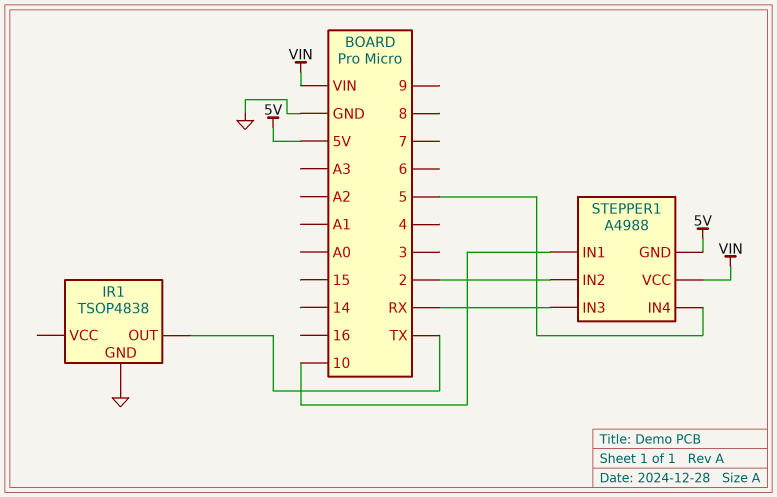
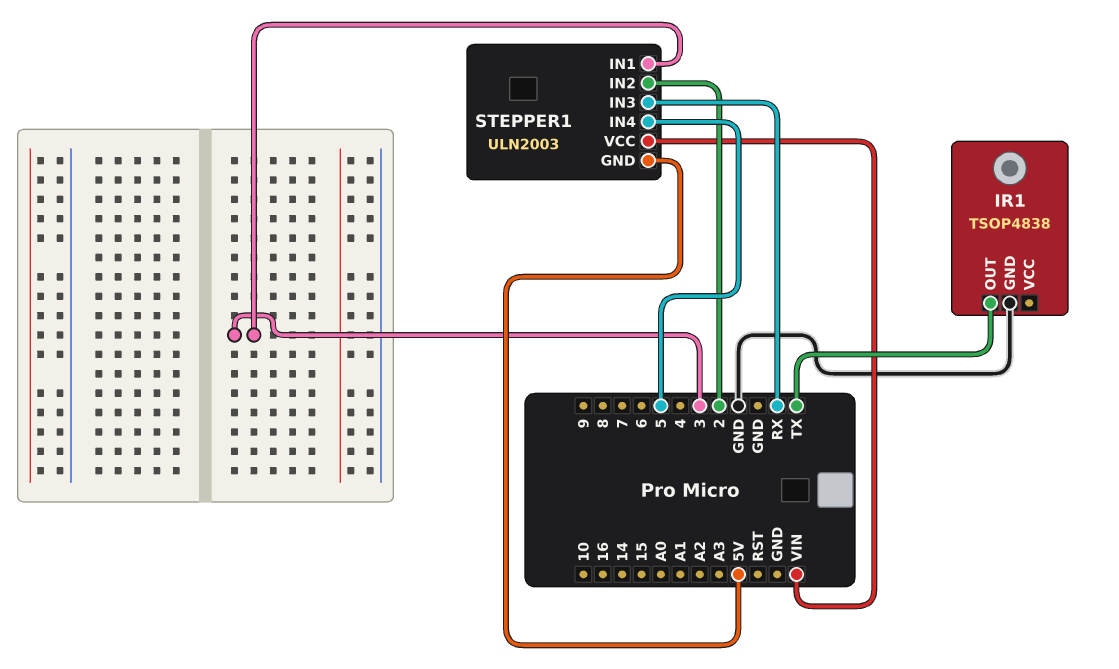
STEPPER1: A4988 -> ULN2003
STEPPER1 pin IN1: 10 -> 3

